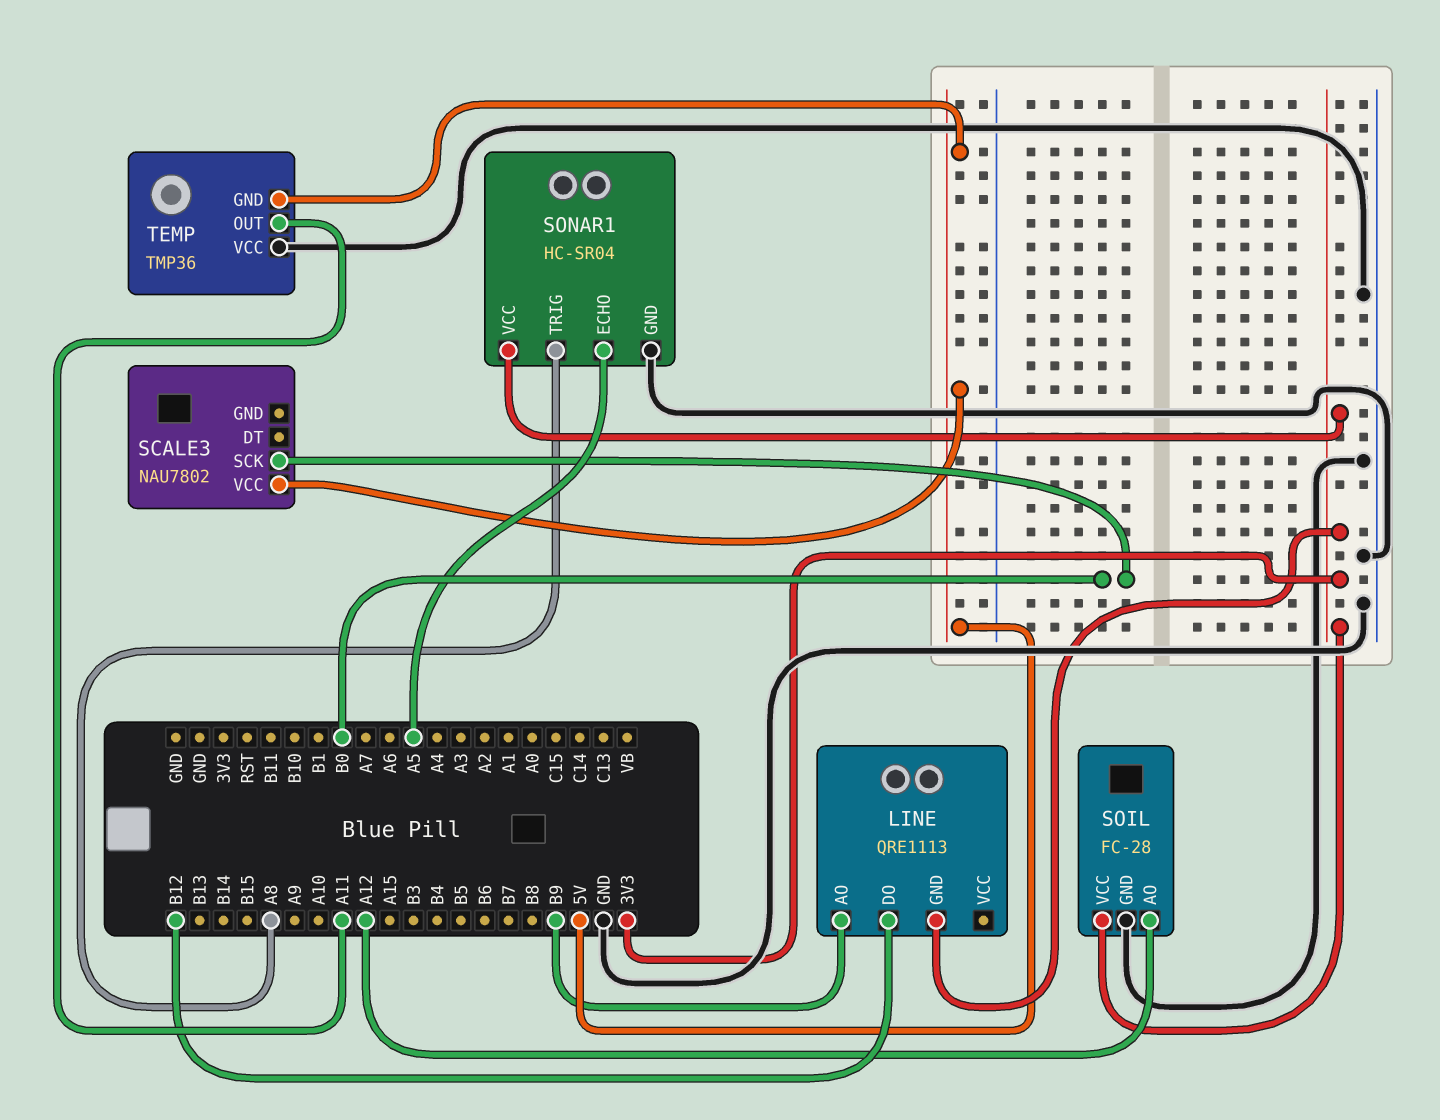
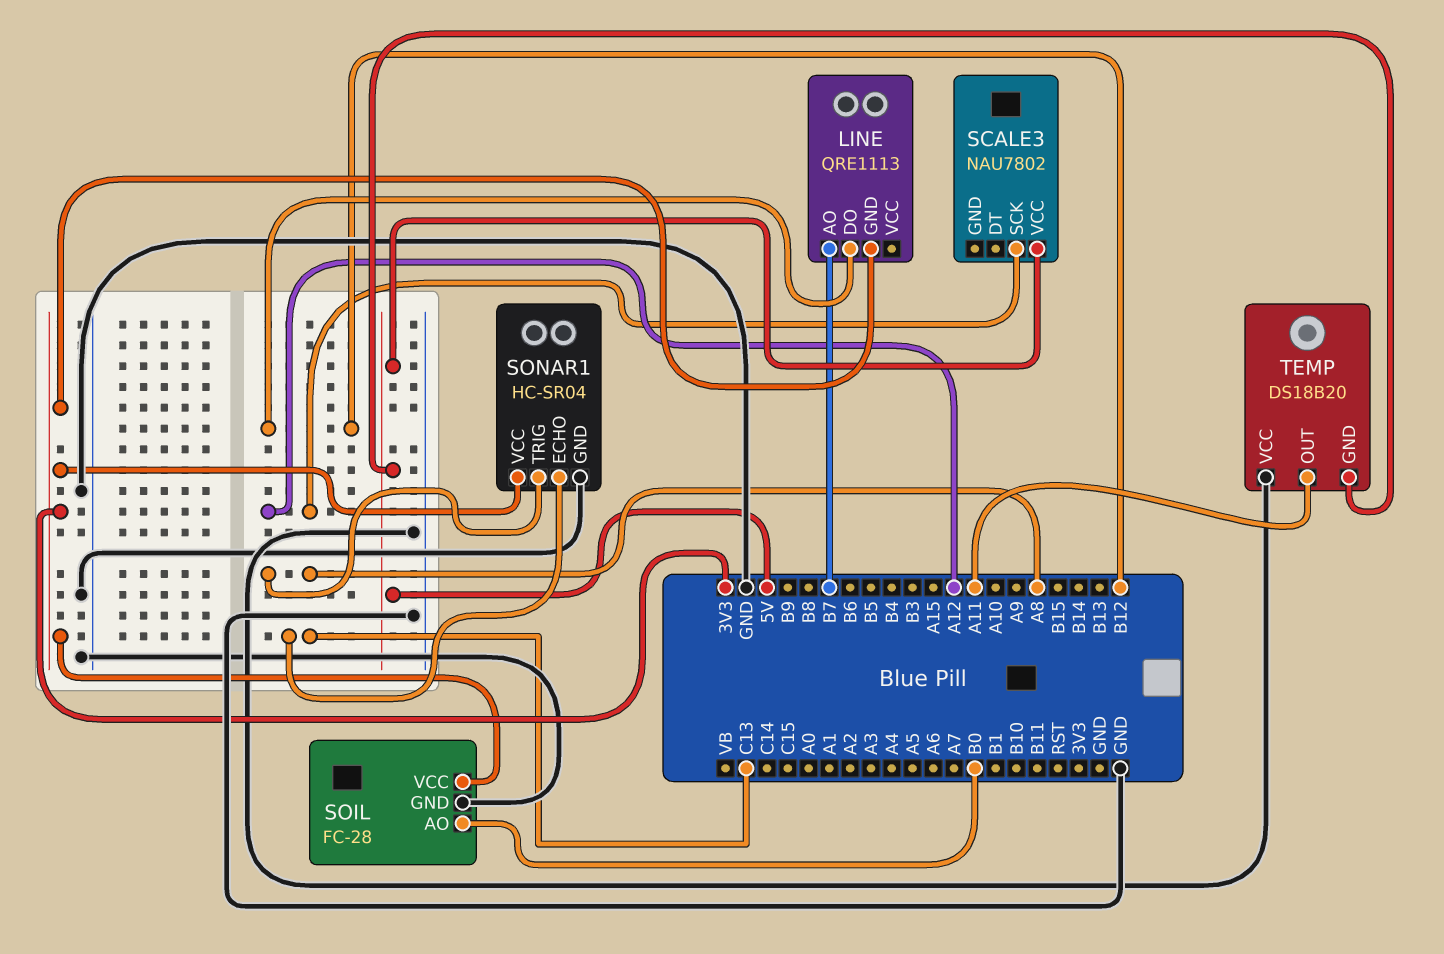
LINE pin AO: B9 -> B7
SCALE3 pin SCK: B0 -> A12
SOIL pin AO: A12 -> B0
SONAR1 pin ECHO: A5 -> C13
TEMP: TMP36 -> DS18B20

